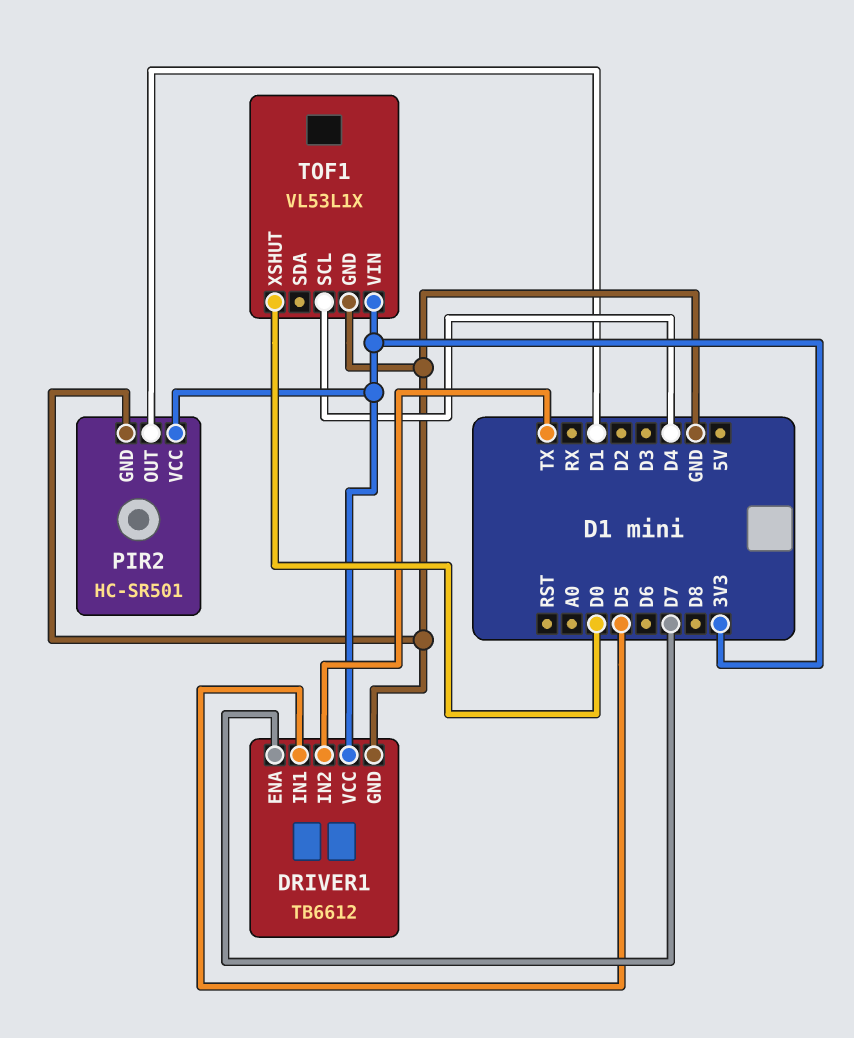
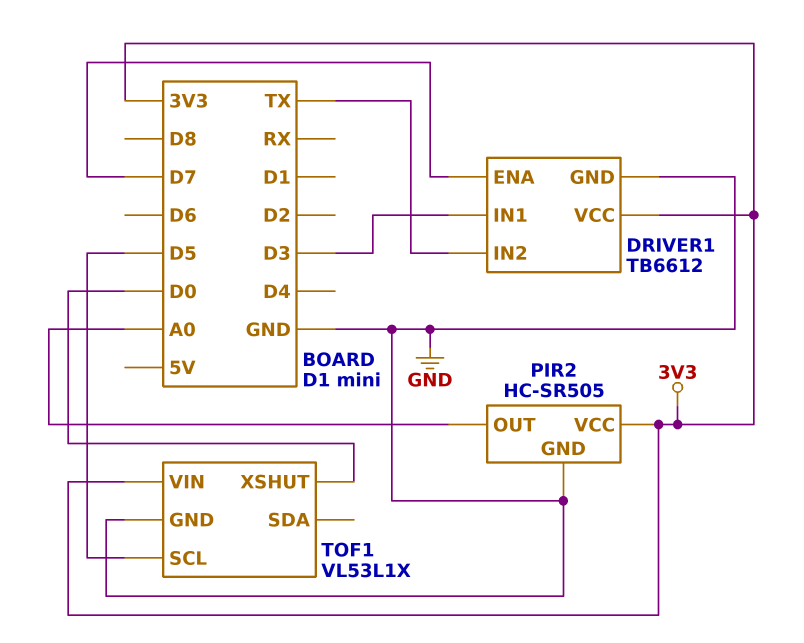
DRIVER1 pin IN1: D5 -> D3
PIR2: HC-SR501 -> HC-SR505
PIR2 pin OUT: D1 -> A0
TOF1 pin SCL: D4 -> D5

